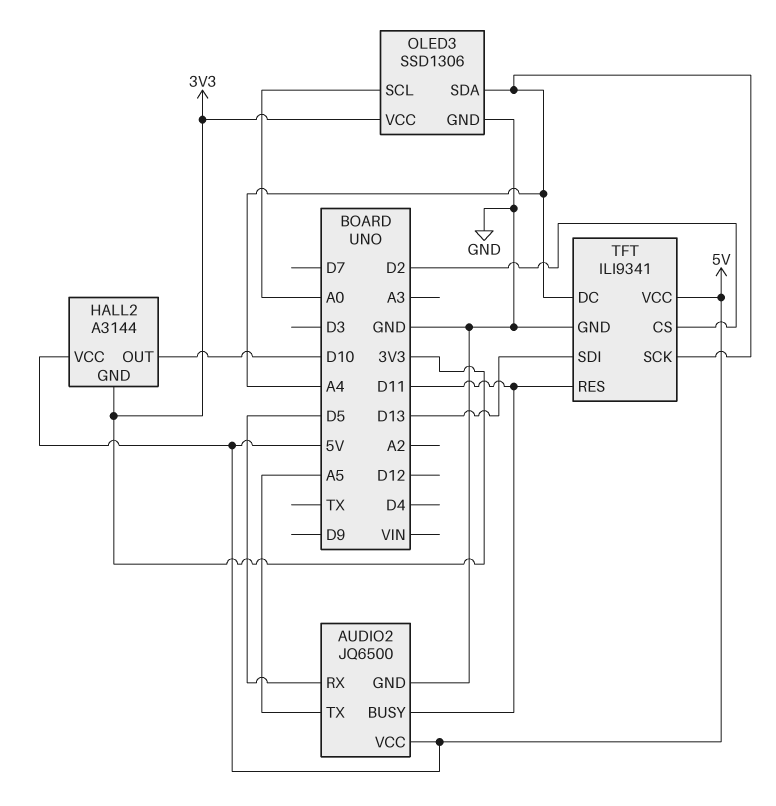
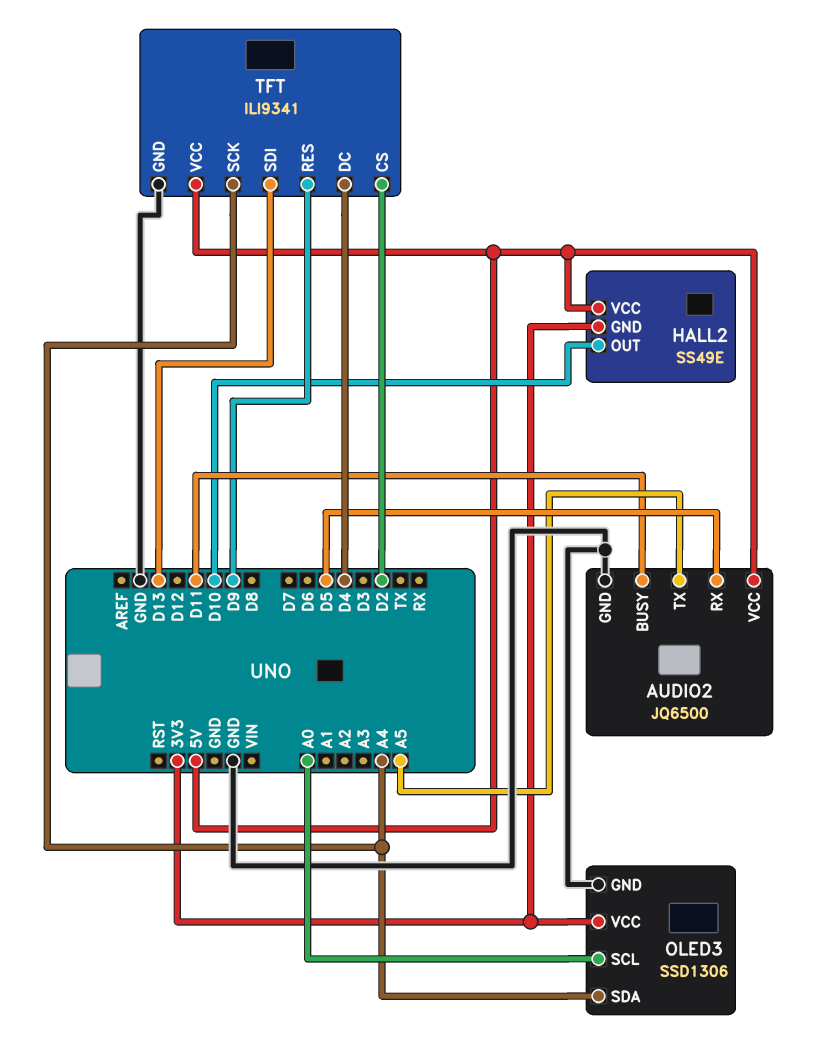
HALL2: A3144 -> SS49E
TFT pin DC: A4 -> D4
TFT pin RES: D11 -> D9

